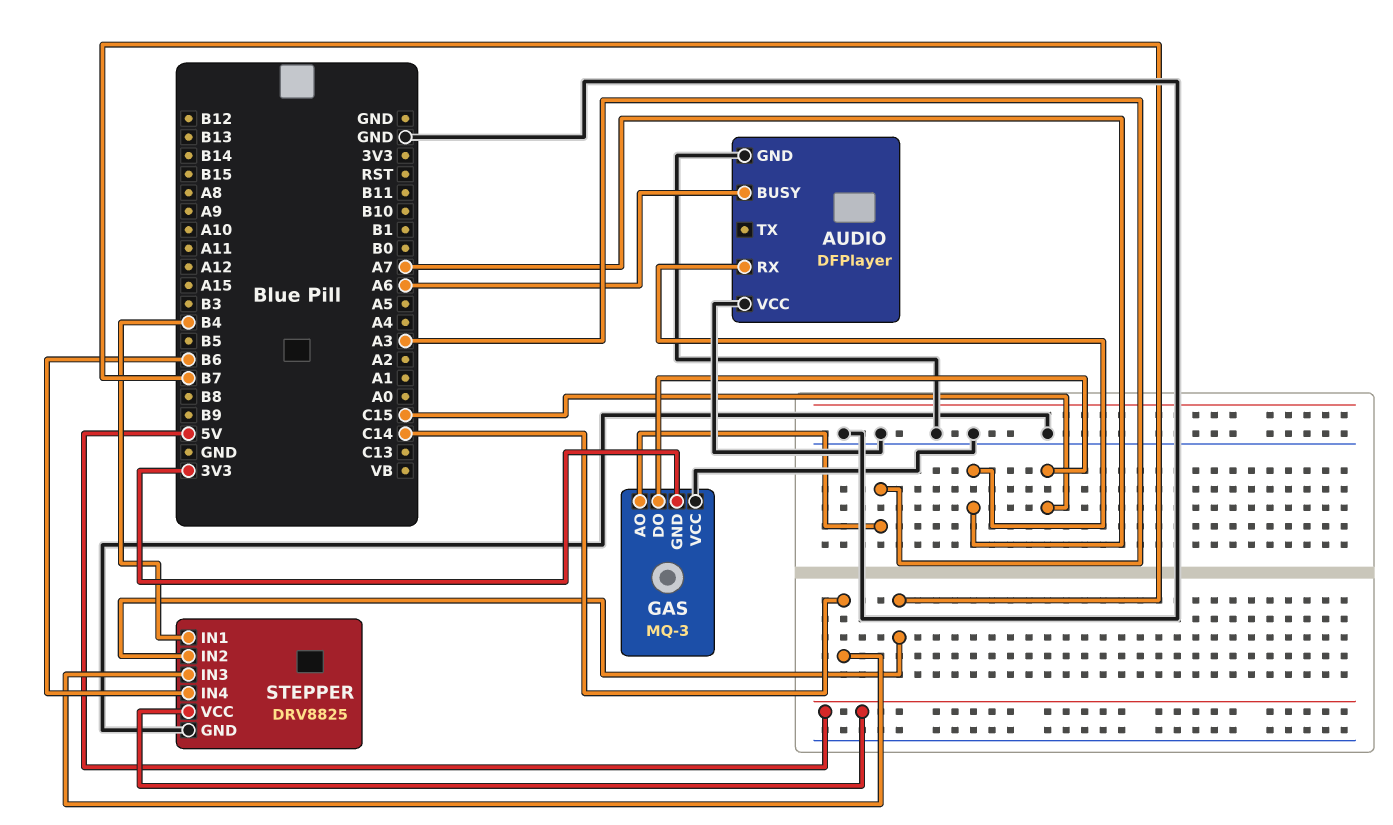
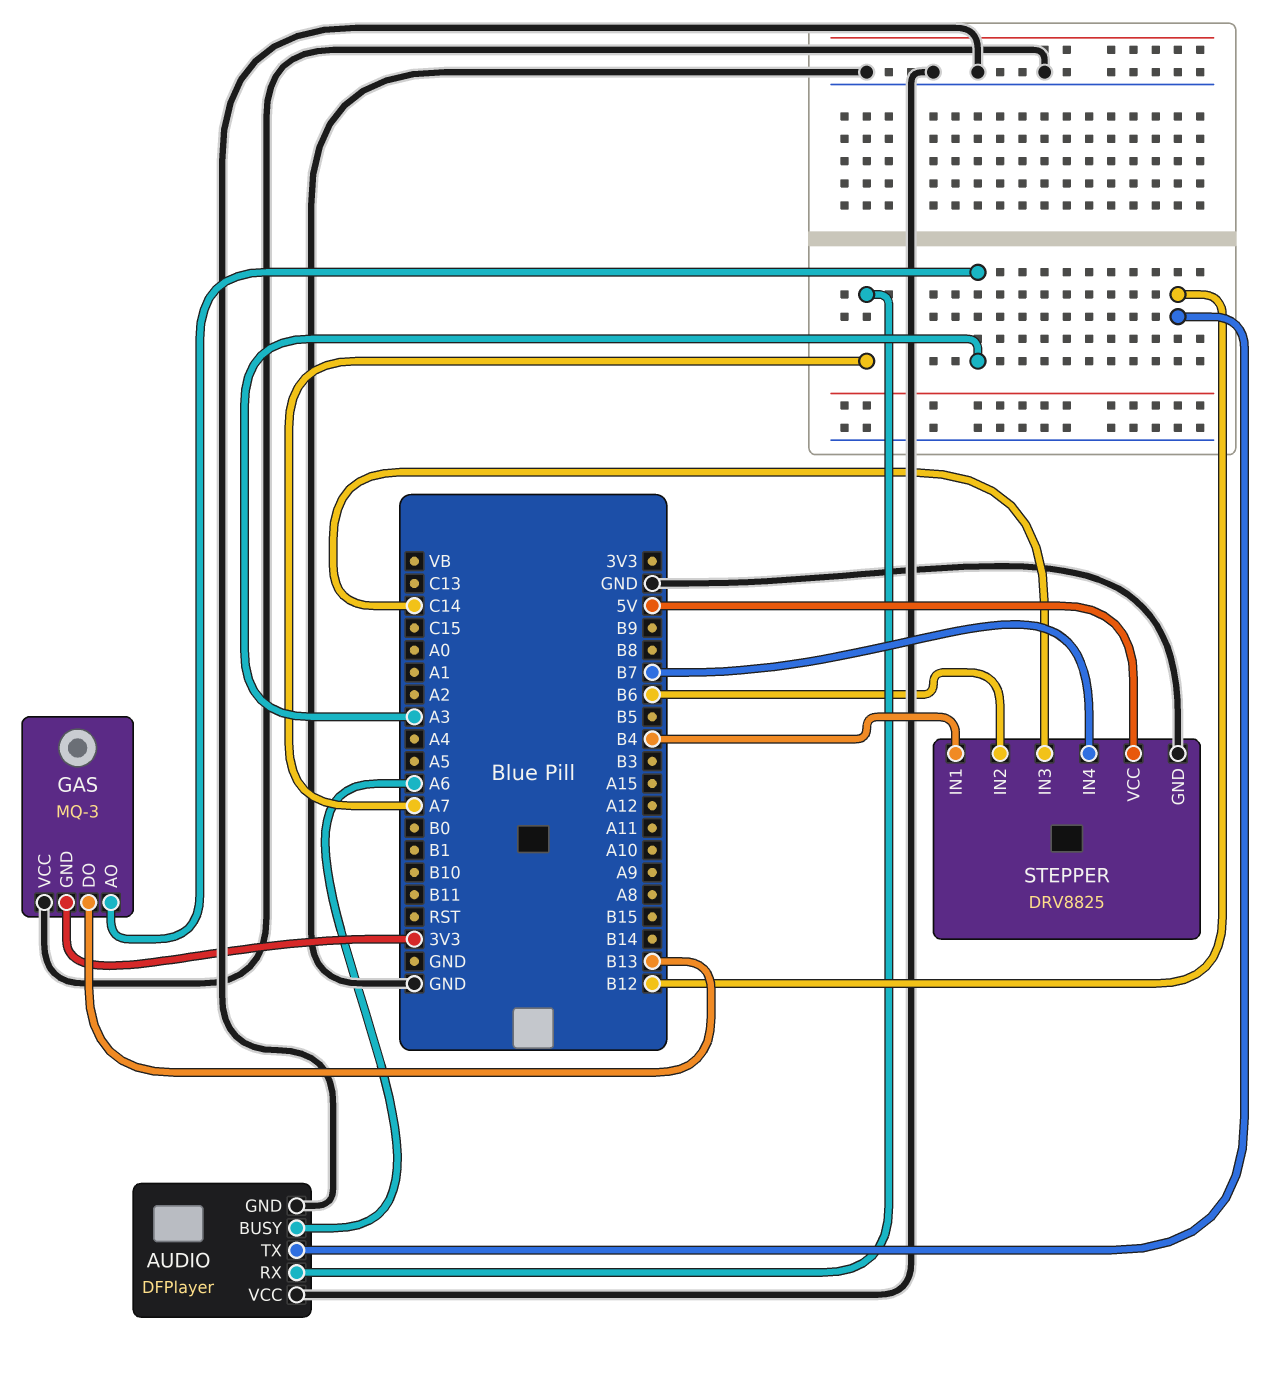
AUDIO pin TX: none -> B12
GAS pin DO: C15 -> B13
STEPPER pin IN2: B7 -> B6
STEPPER pin IN4: B6 -> B7

